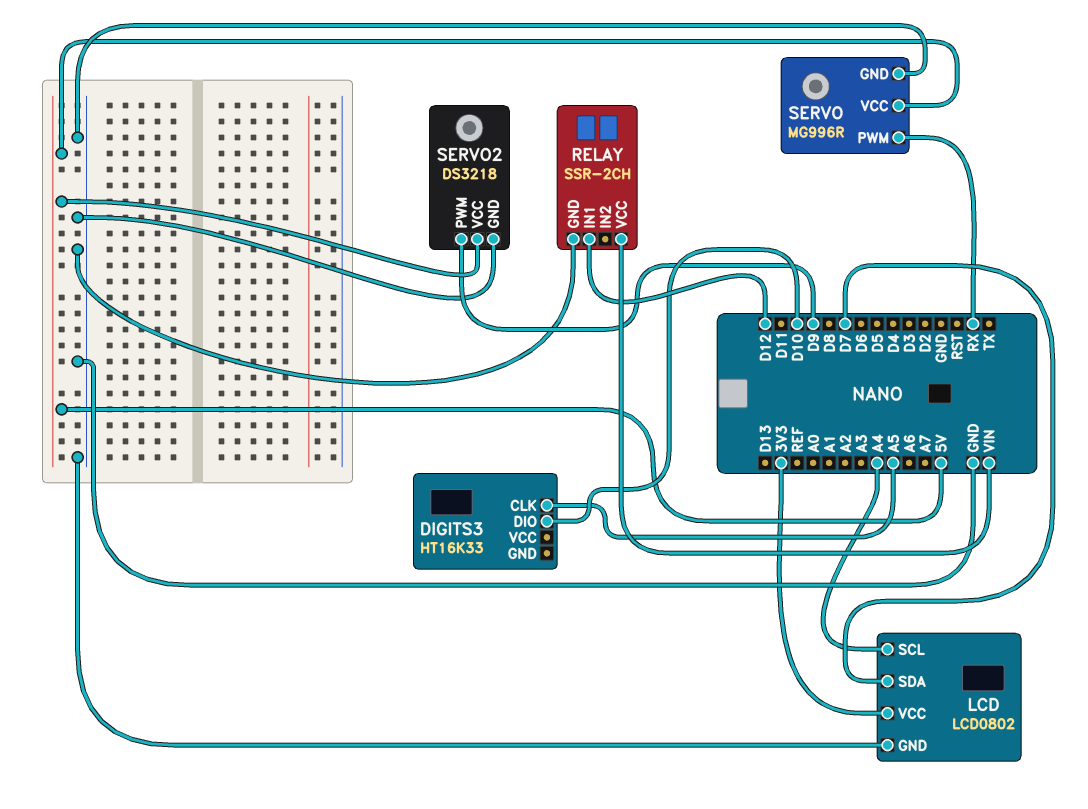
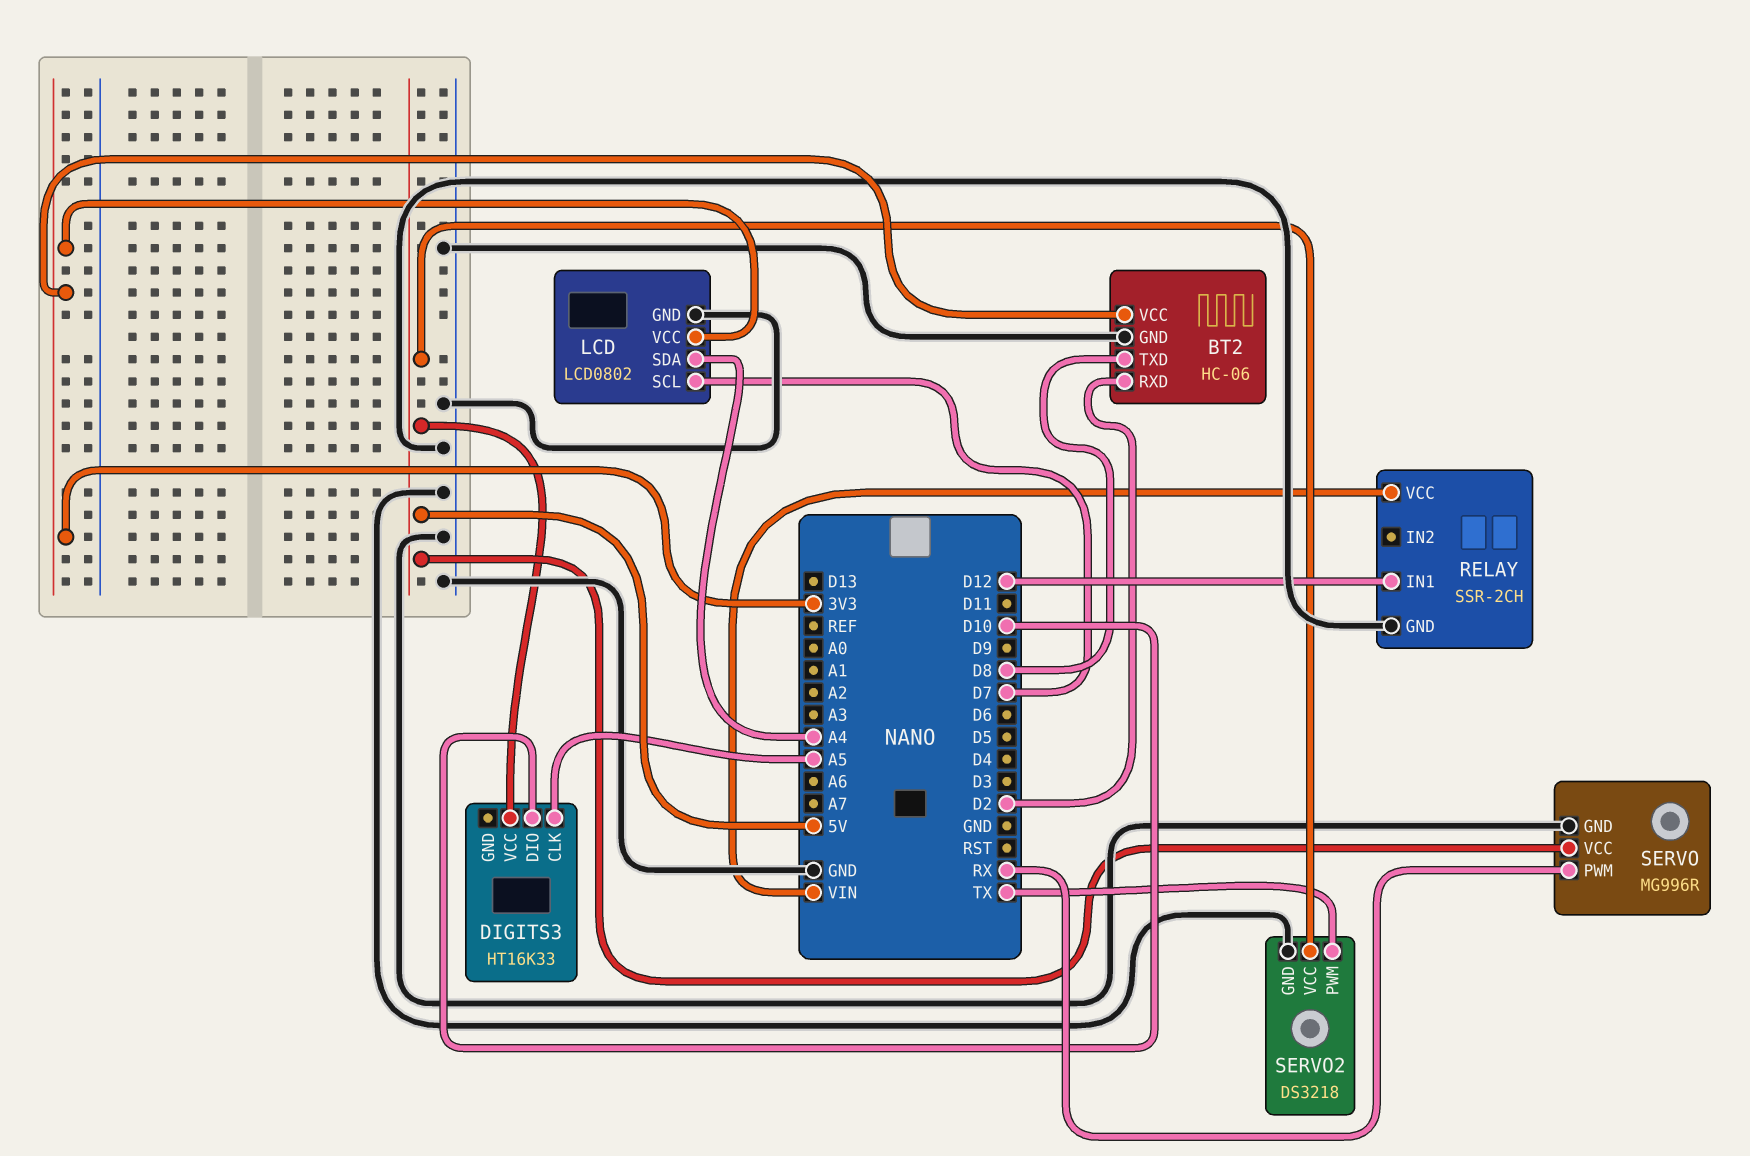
BT2: none -> HC-06
BT2 pin GND: none -> GND
BT2 pin RXD: none -> D2
BT2 pin TXD: none -> D8
BT2 pin VCC: none -> 3V3
DIGITS3 pin VCC: none -> 5V
LCD pin SCL: A4 -> D7
LCD pin SDA: D7 -> A4
SERVO2 pin PWM: D9 -> TX

